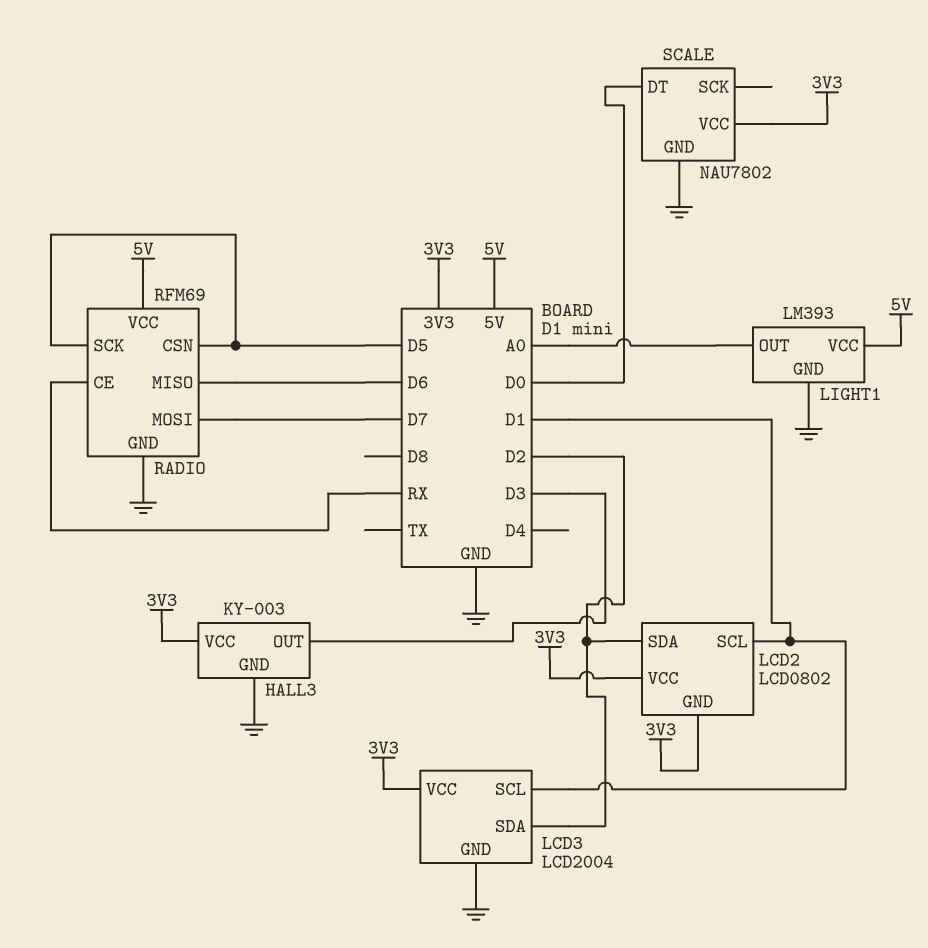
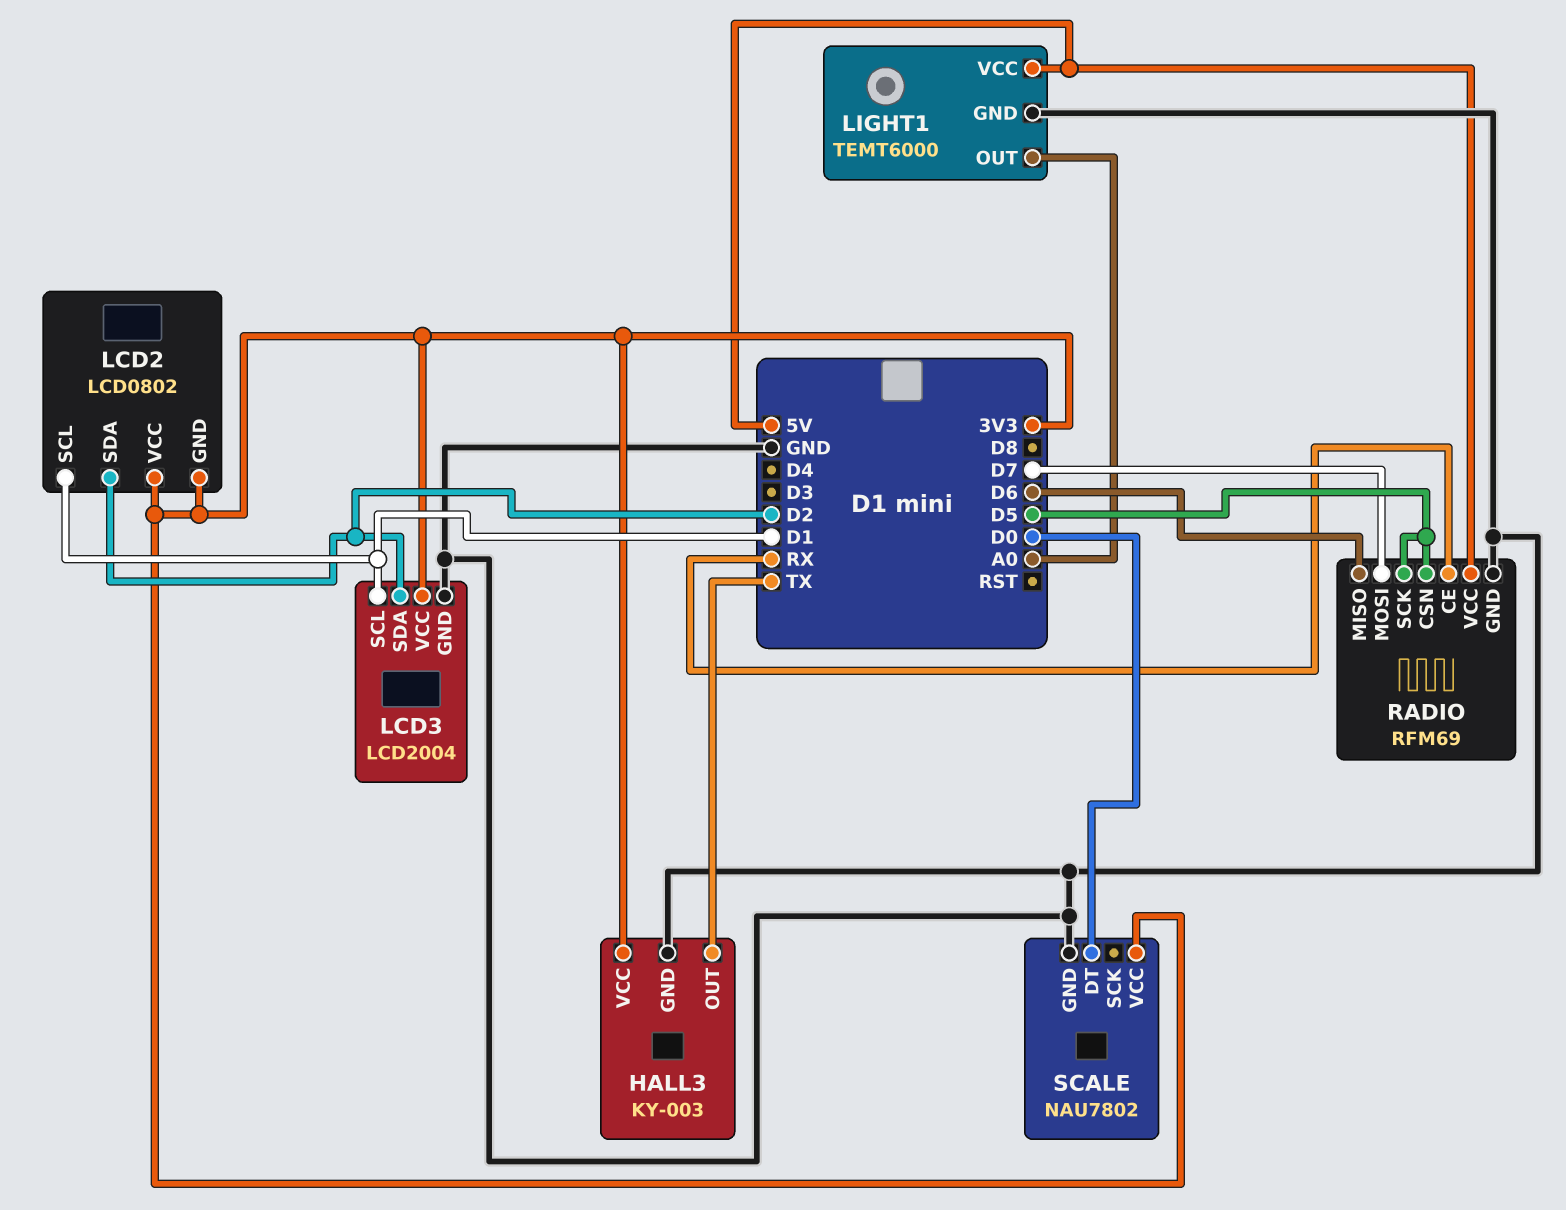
HALL3 pin OUT: D3 -> TX
LIGHT1: LM393 -> TEMT6000

